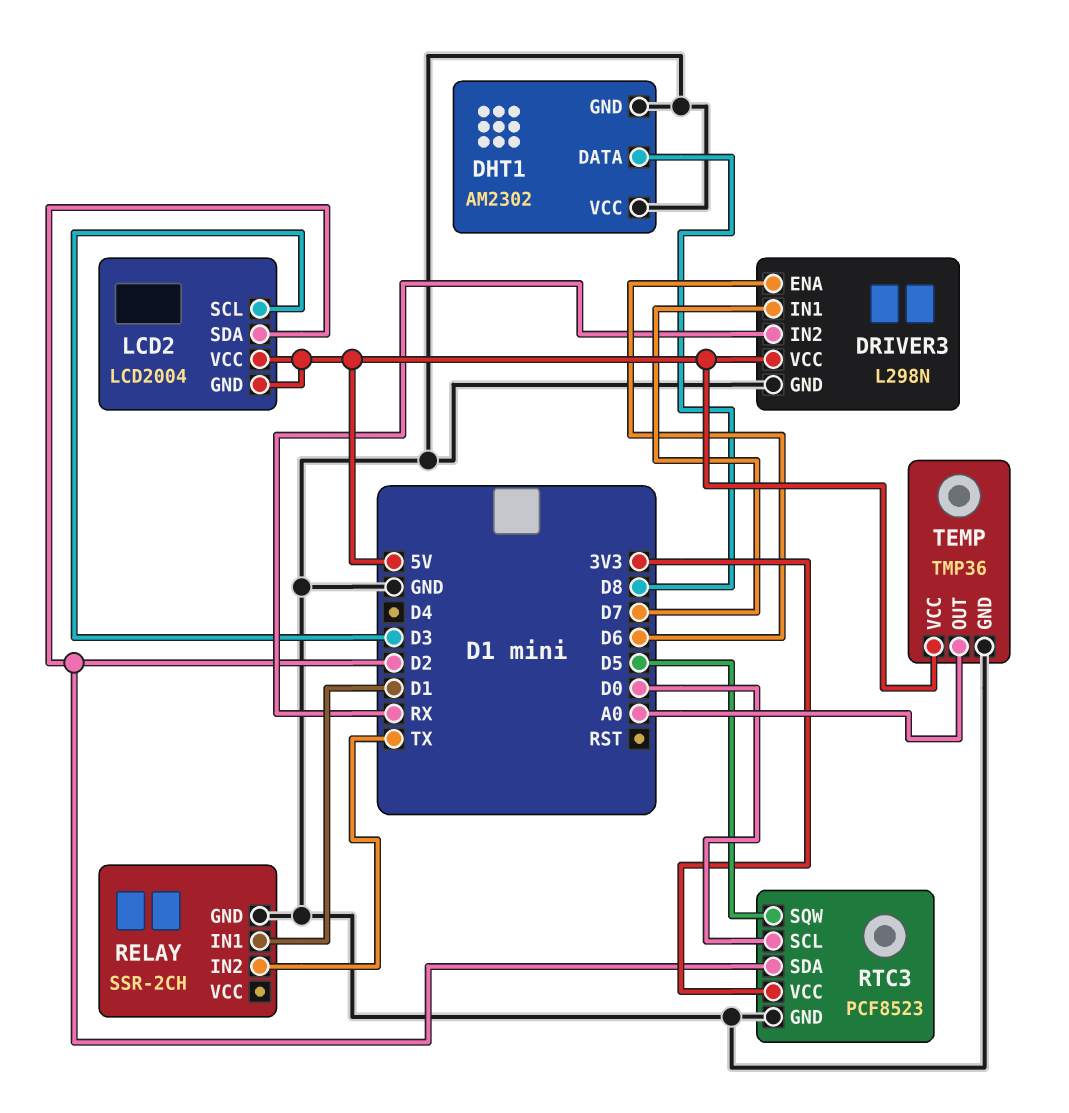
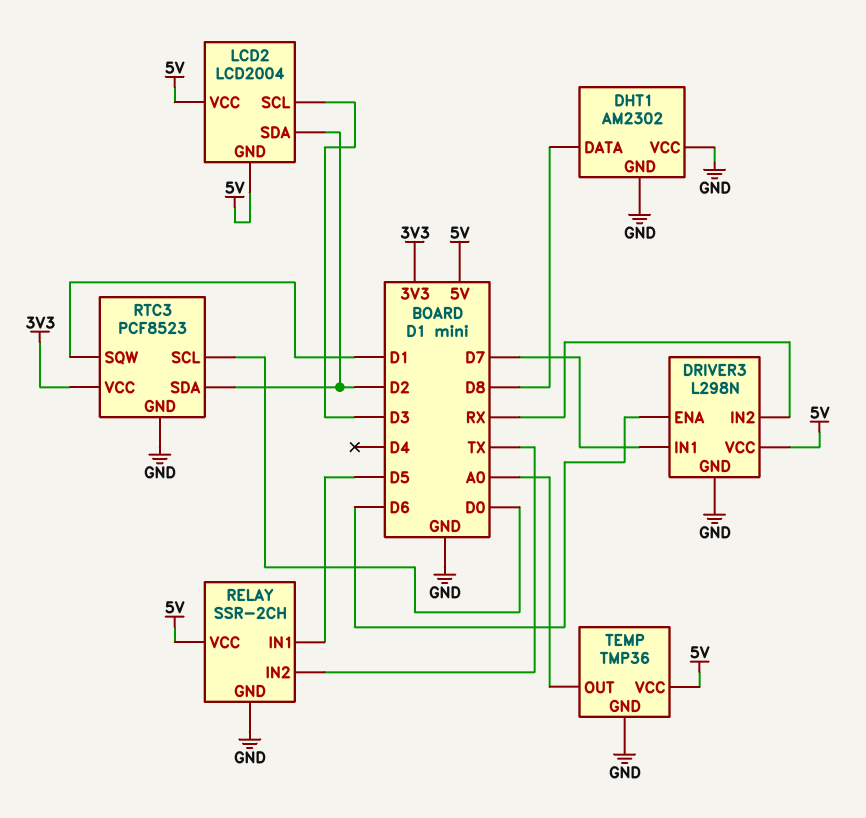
RELAY pin IN1: D1 -> D5
RELAY pin VCC: none -> 5V
RTC3 pin SQW: D5 -> D1

